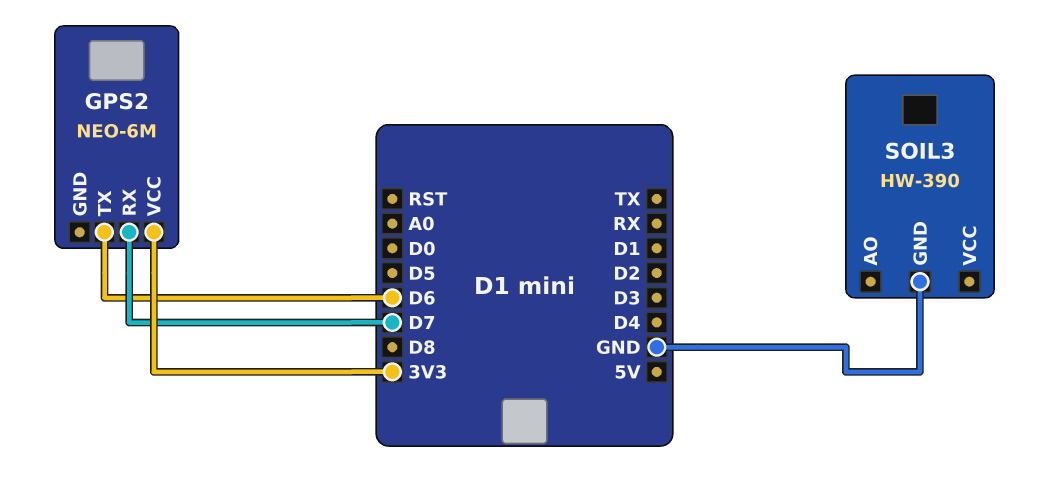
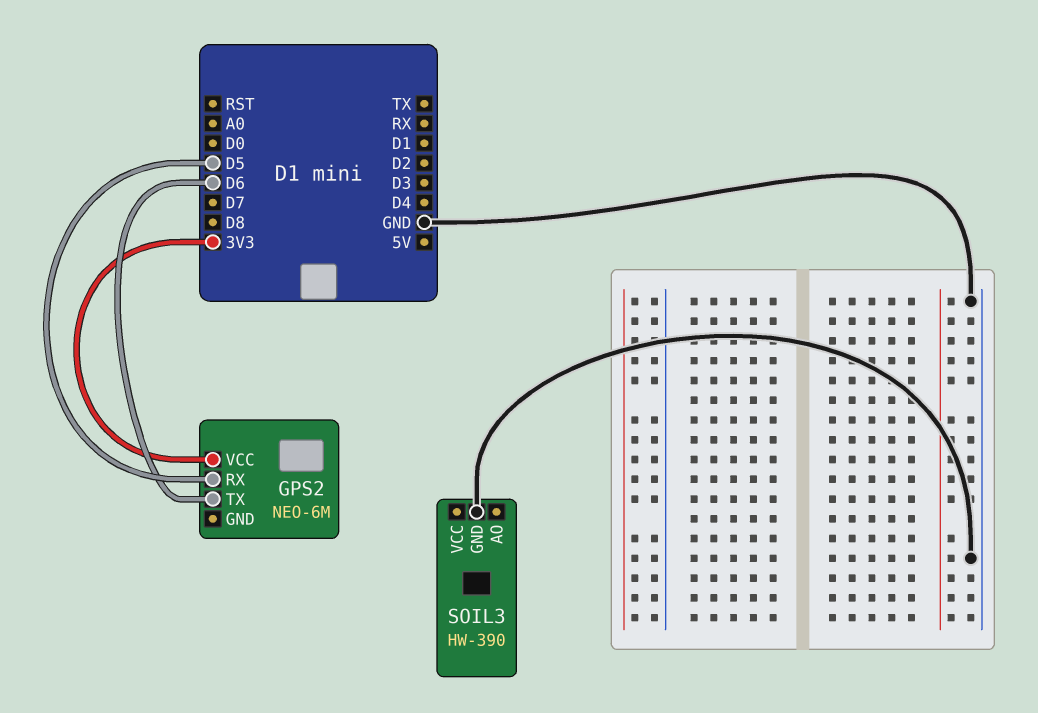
GPS2 pin RX: D7 -> D5

